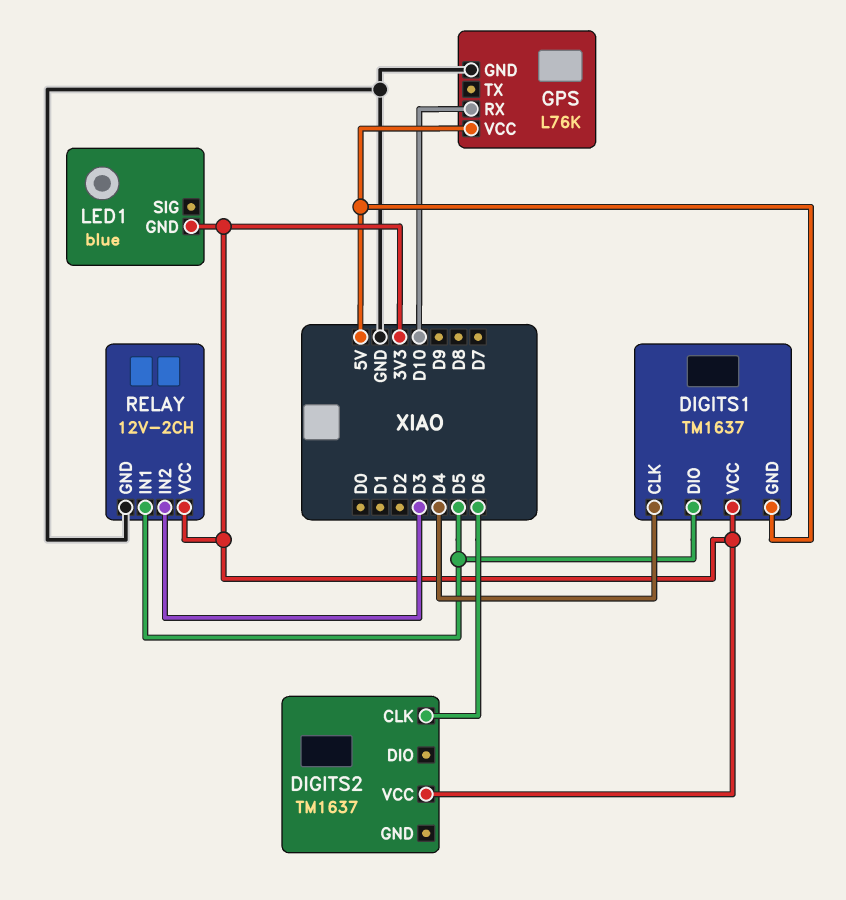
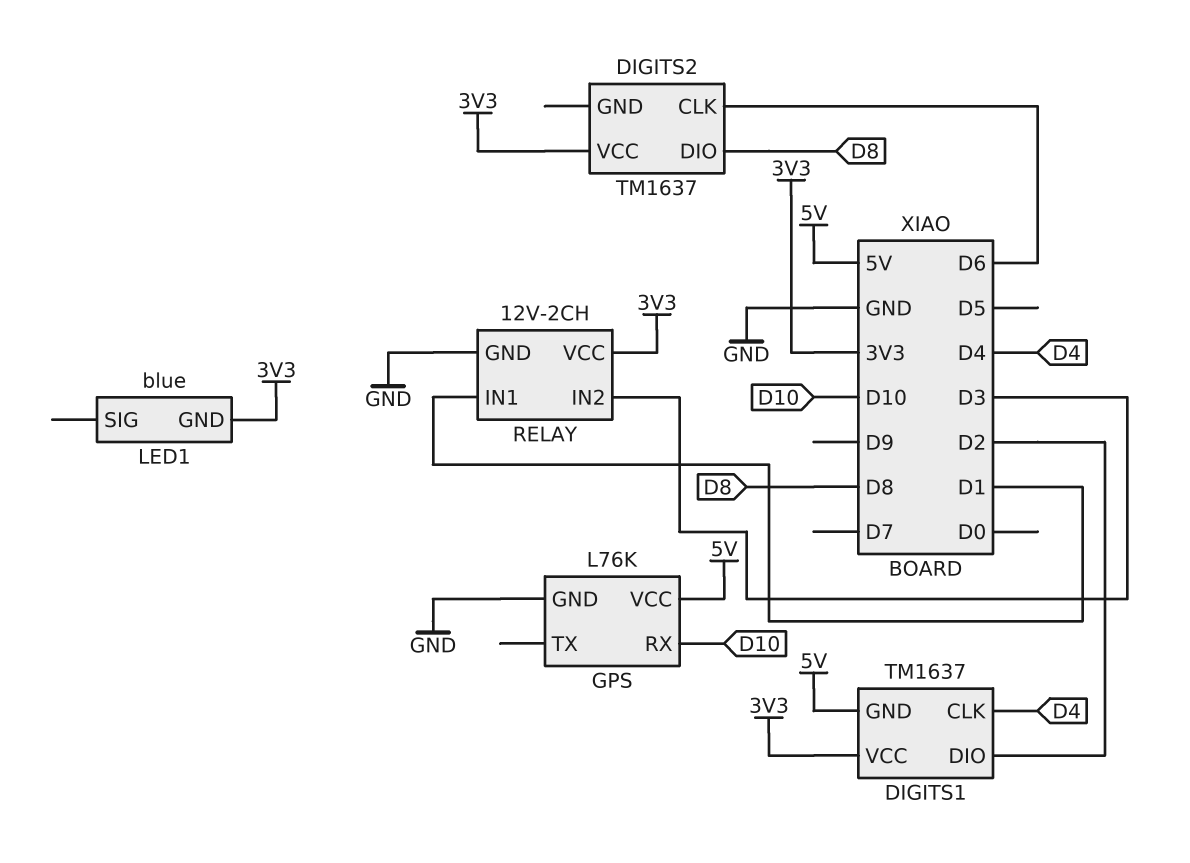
DIGITS1 pin DIO: D5 -> D2
DIGITS2 pin DIO: none -> D8
RELAY pin IN1: D5 -> D1

